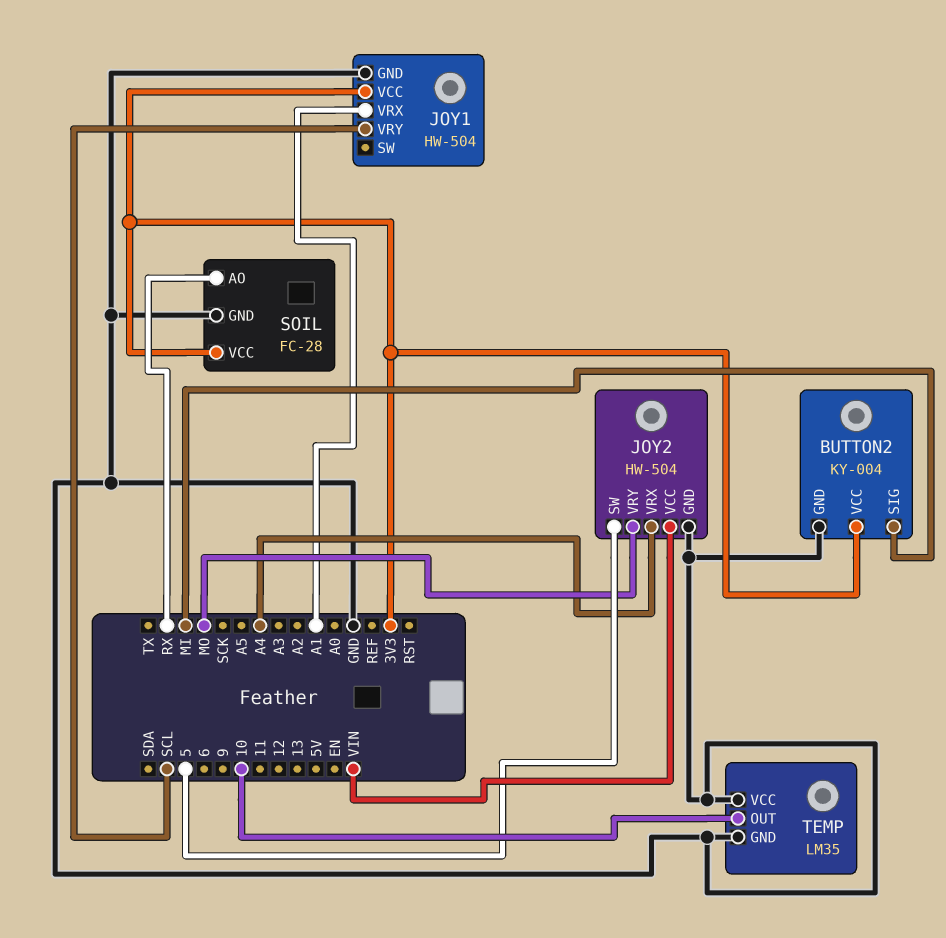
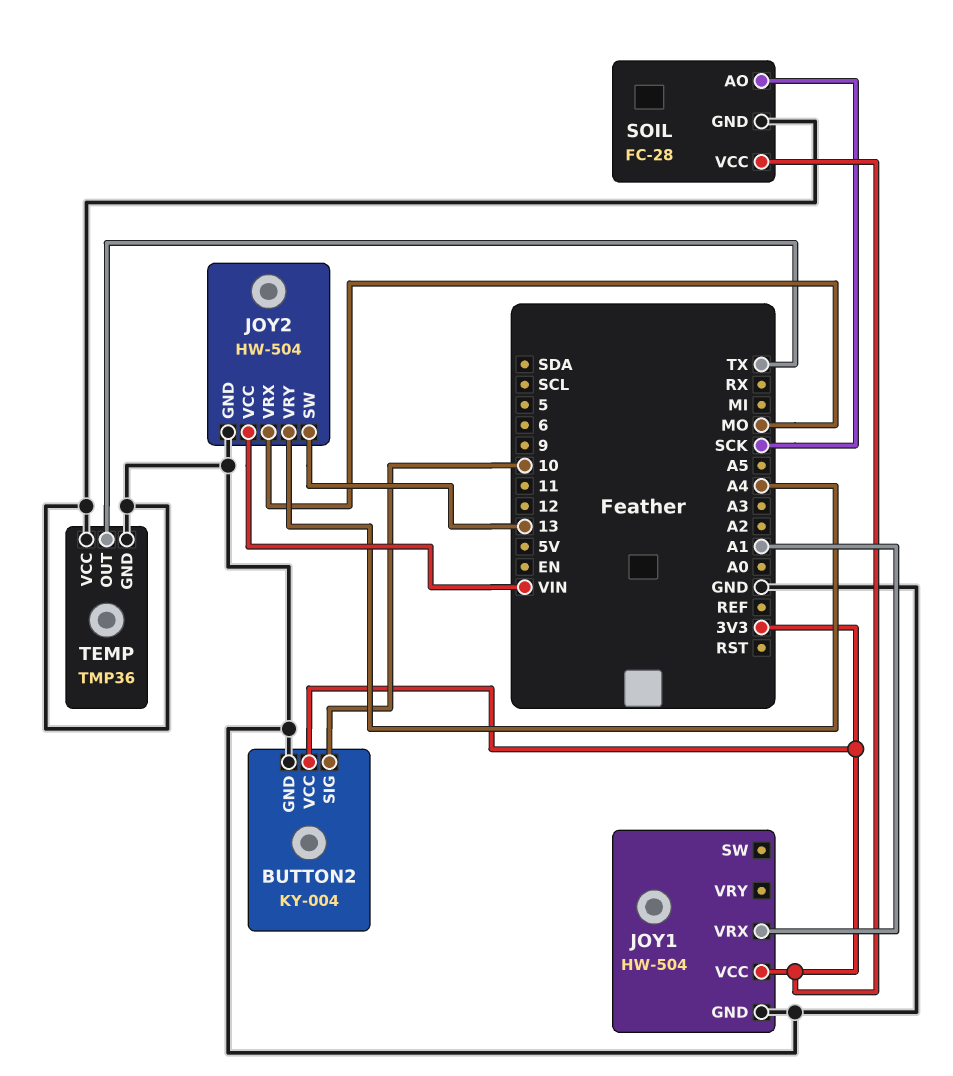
BUTTON2 pin SIG: MI -> 10
JOY1 pin VRY: SCL -> none
JOY2 pin SW: 5 -> 13
JOY2 pin VRX: A4 -> MO
JOY2 pin VRY: MO -> A4
SOIL pin AO: RX -> SCK
TEMP: LM35 -> TMP36
TEMP pin OUT: 10 -> TX

